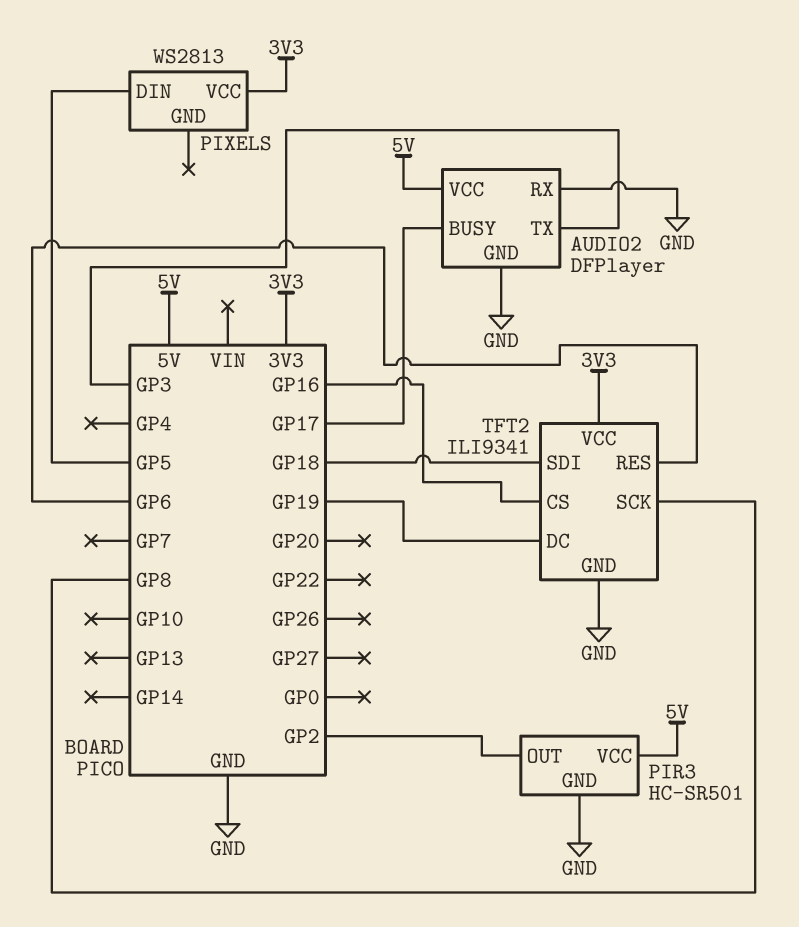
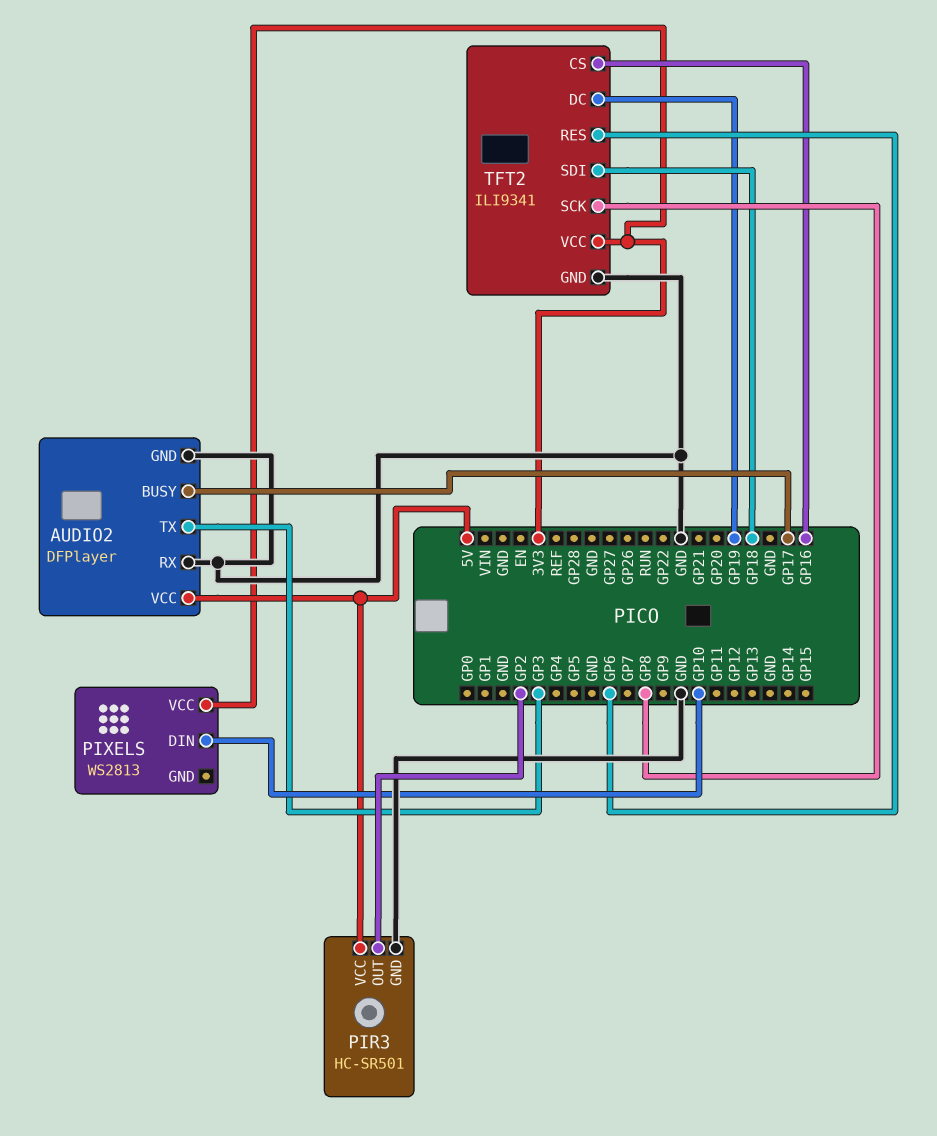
PIXELS pin DIN: GP5 -> GP10

